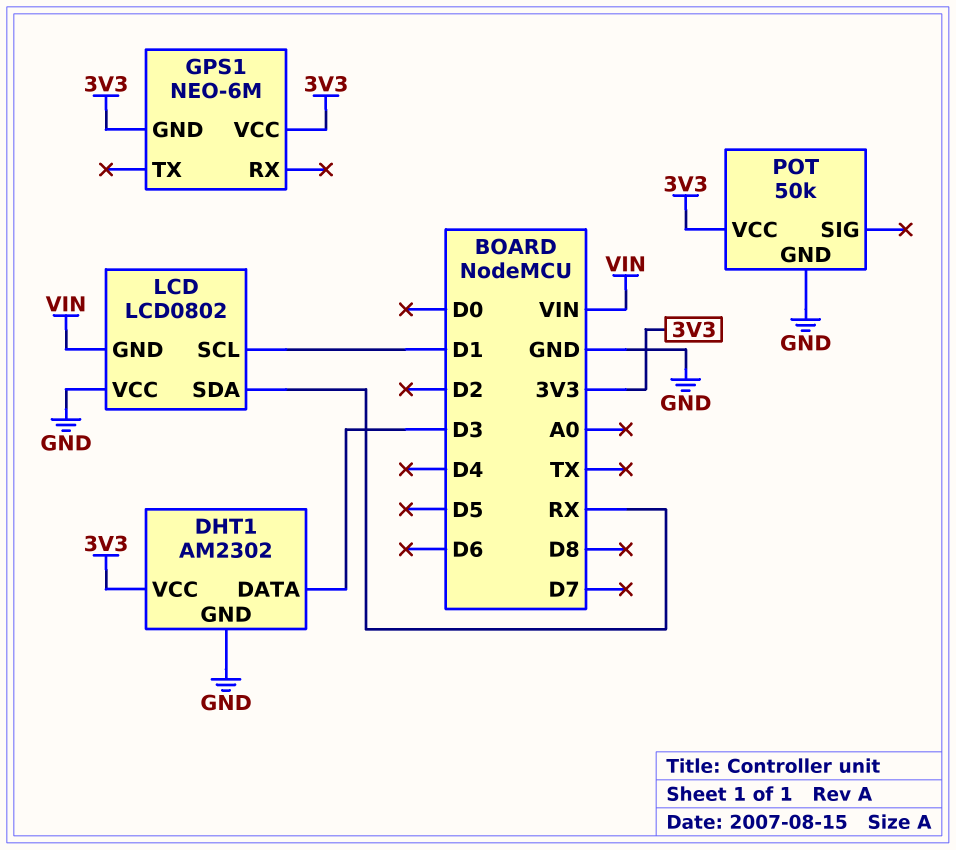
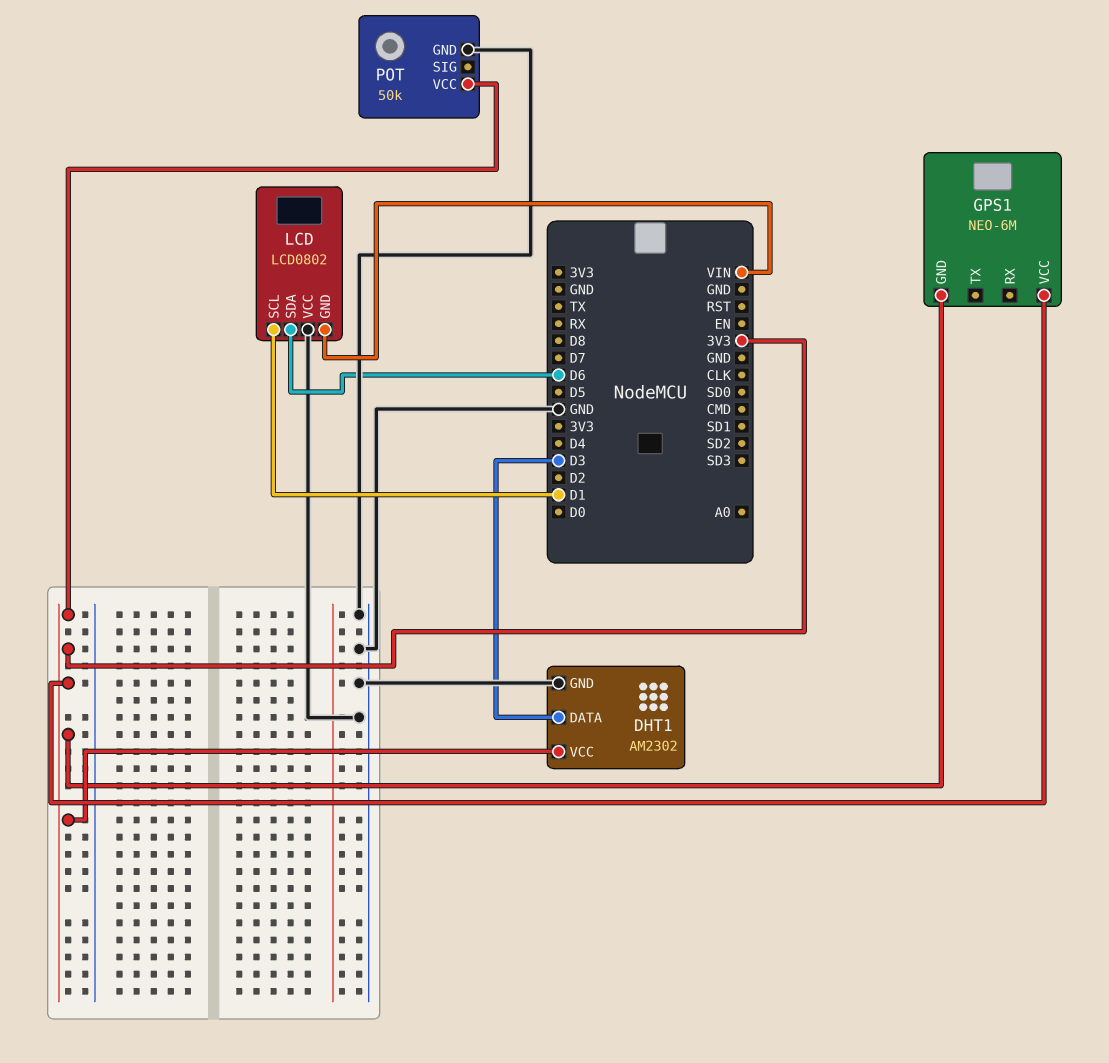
LCD pin SDA: RX -> D6

